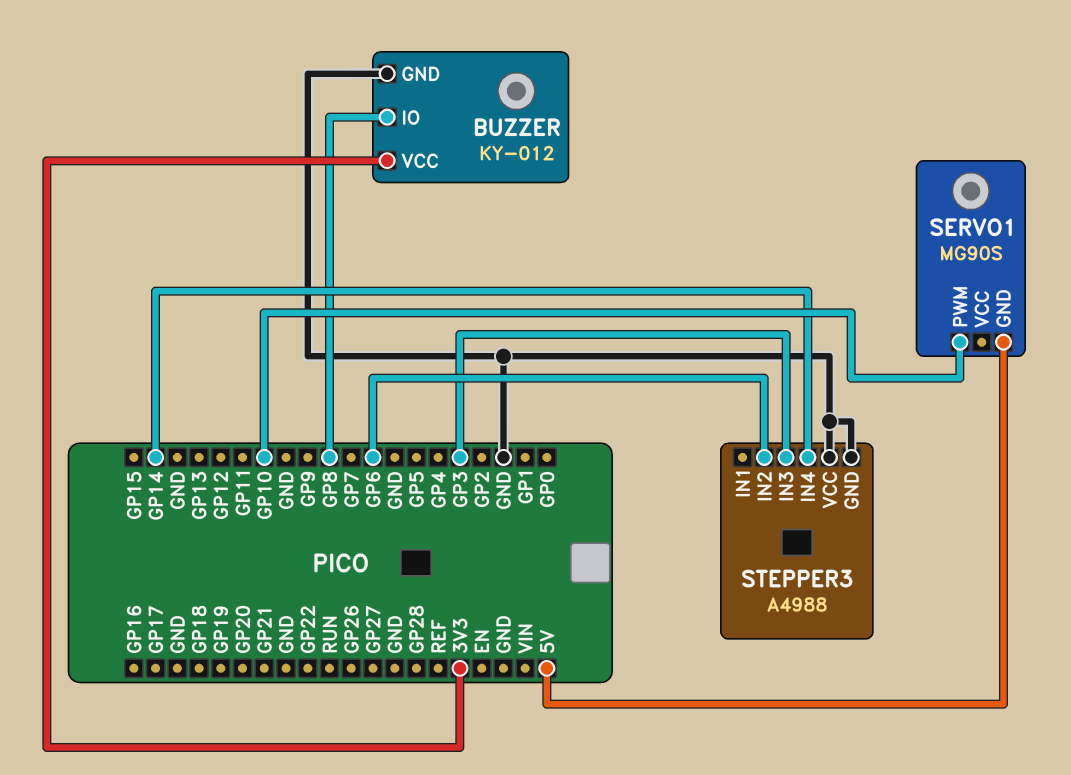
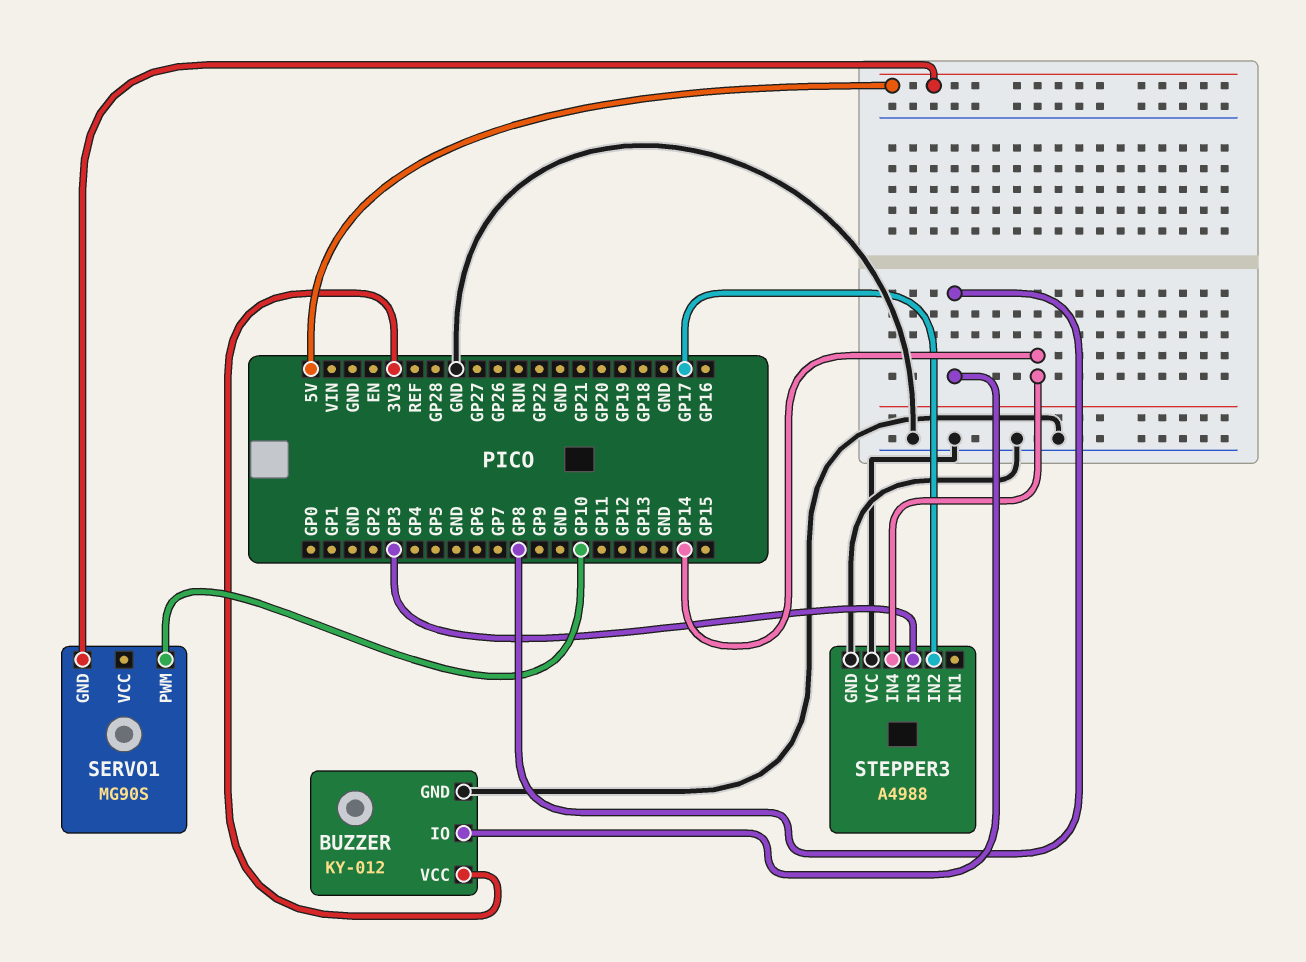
STEPPER3 pin IN2: GP6 -> GP17

